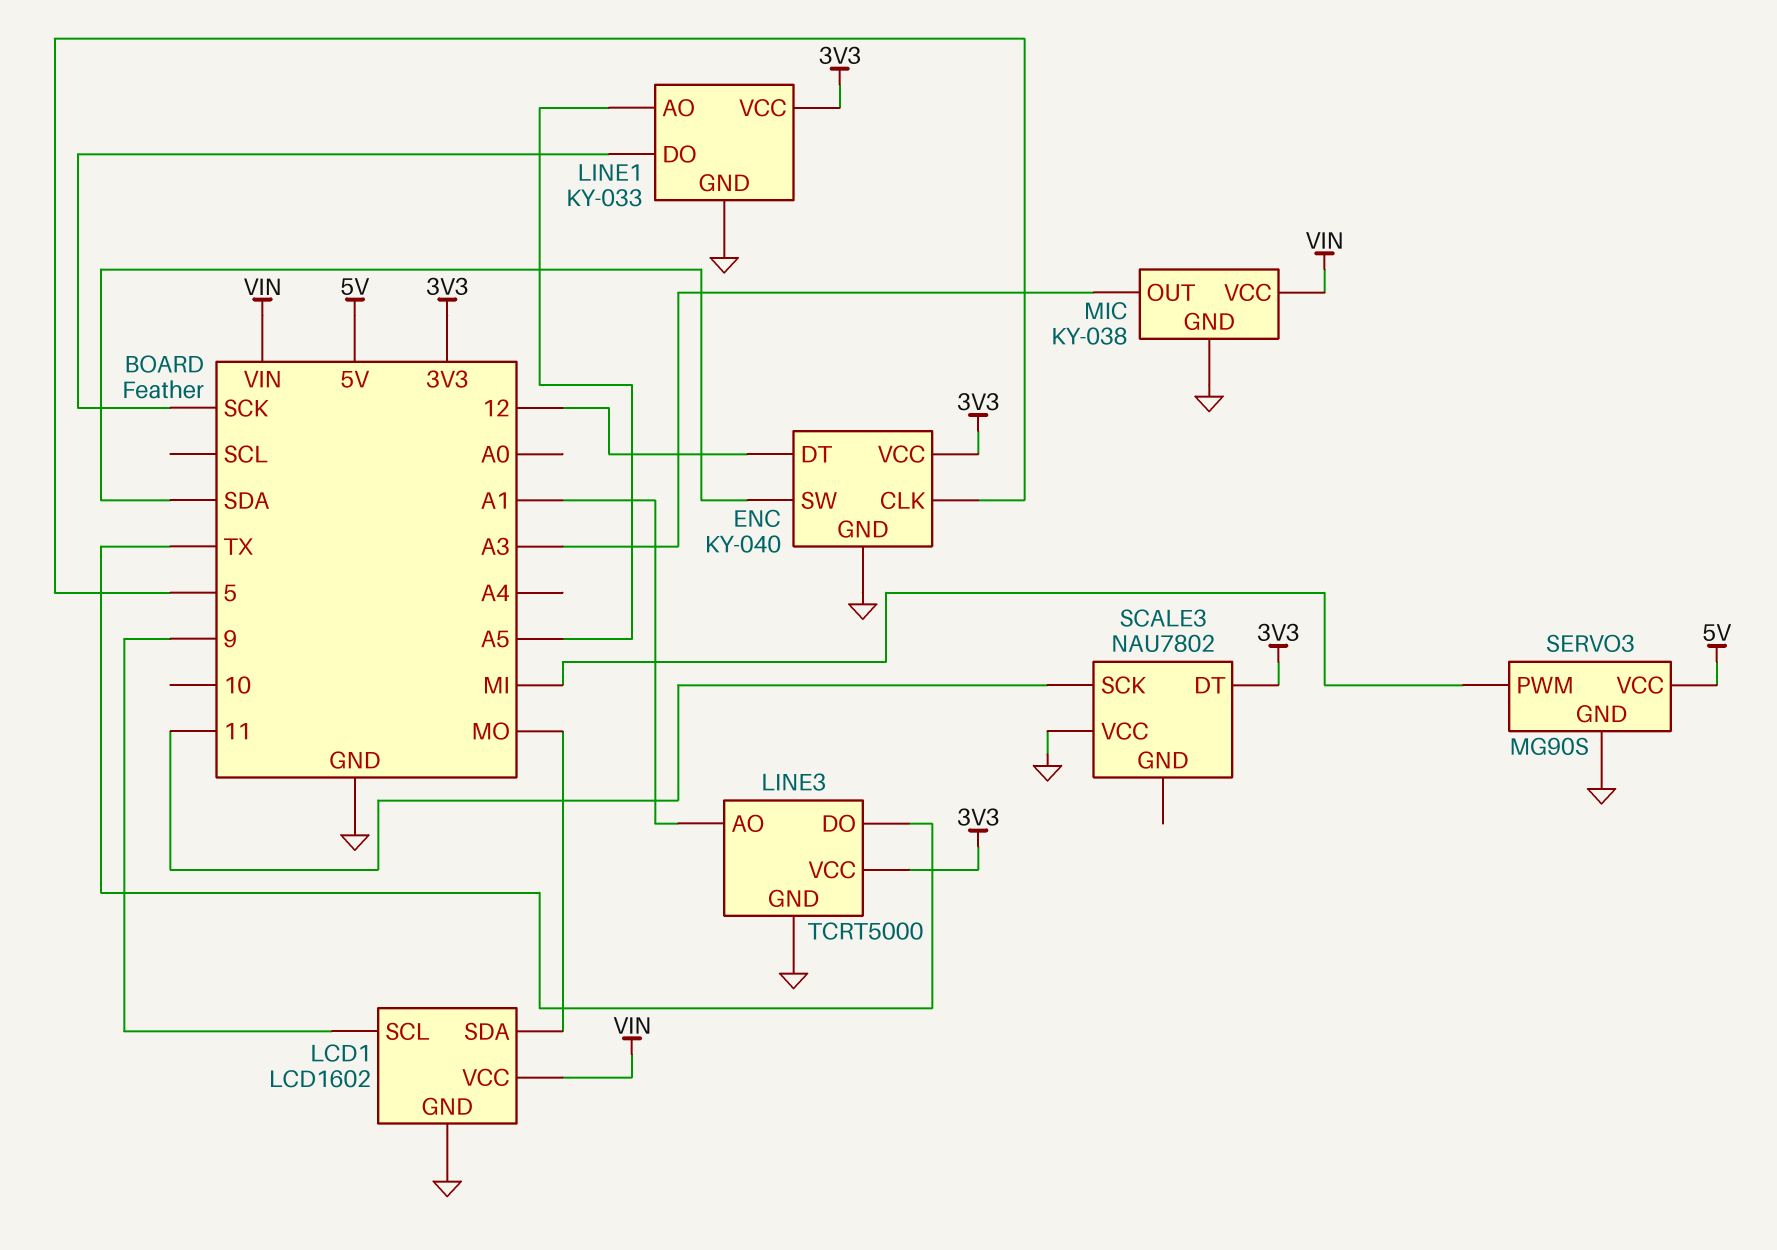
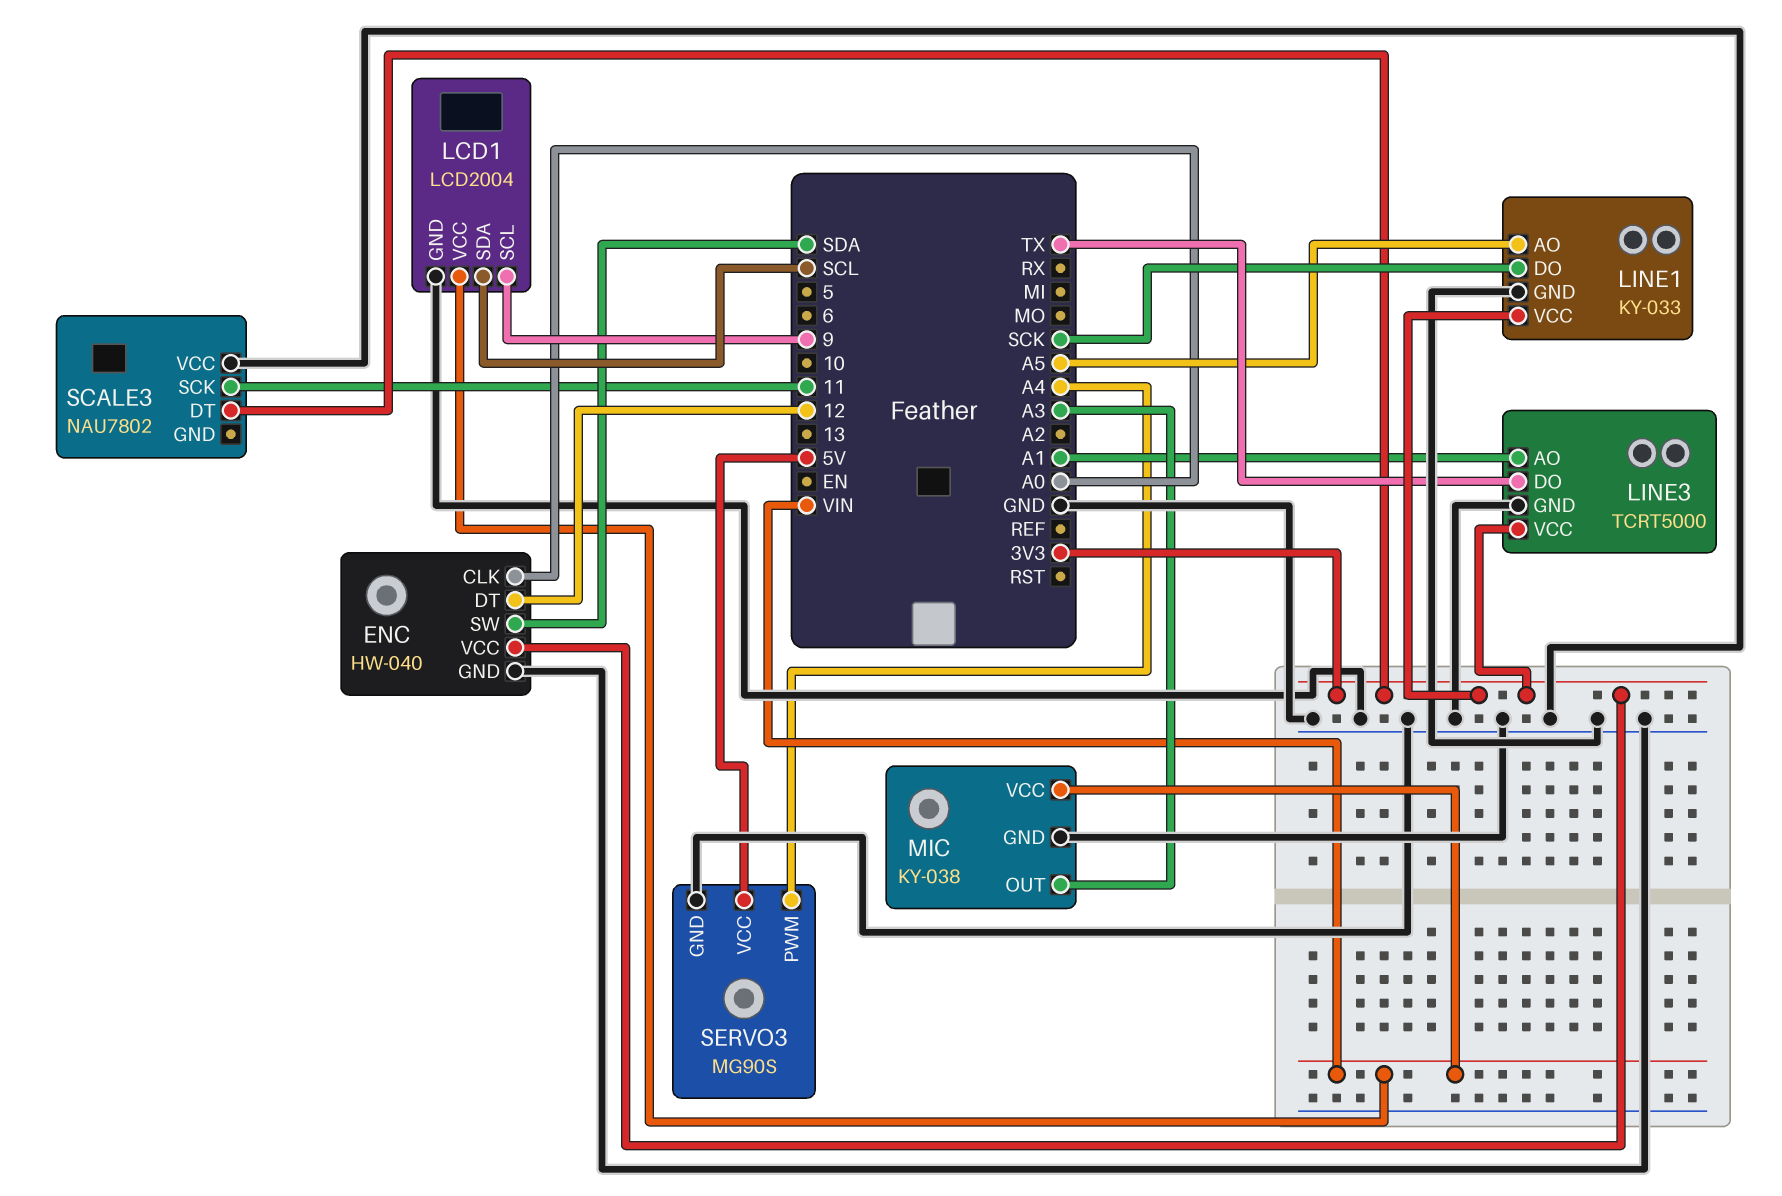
ENC: KY-040 -> HW-040
ENC pin CLK: 5 -> A0
LCD1: LCD1602 -> LCD2004
LCD1 pin SDA: MO -> SCL
SERVO3 pin PWM: MI -> A4

